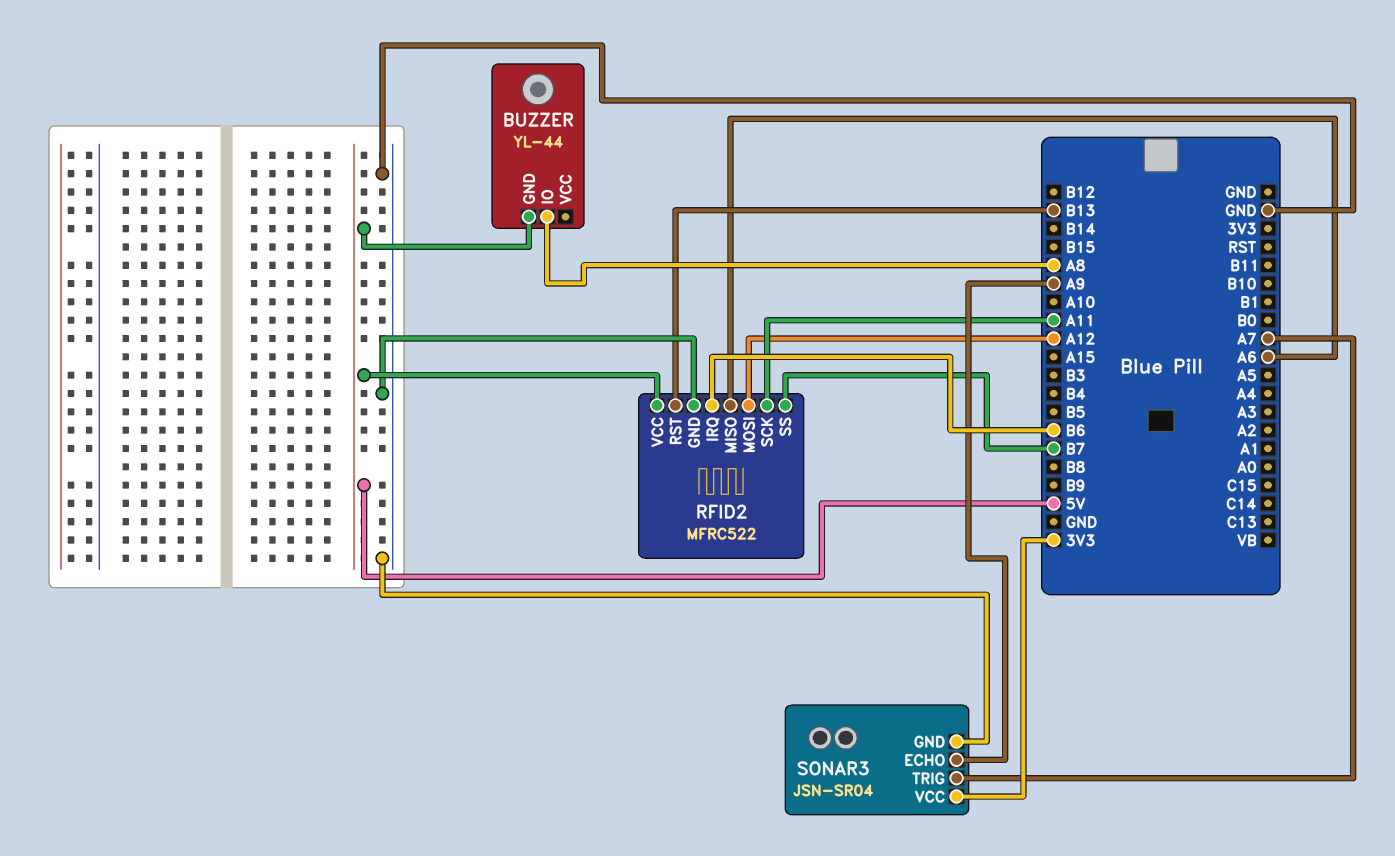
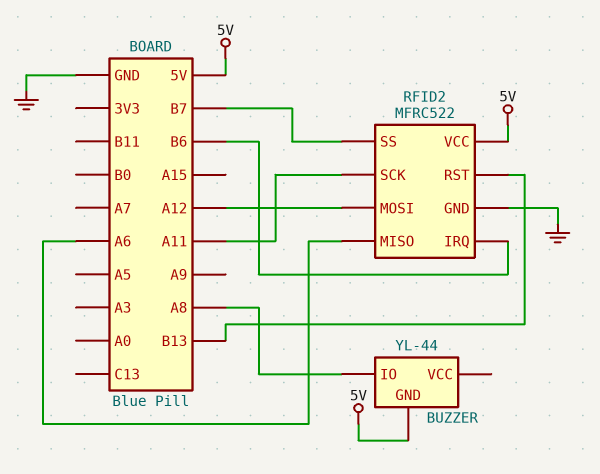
SONAR3: JSN-SR04 -> none
SONAR3 pin ECHO: A9 -> none
SONAR3 pin GND: GND -> none
SONAR3 pin TRIG: A7 -> none
SONAR3 pin VCC: 3V3 -> none

